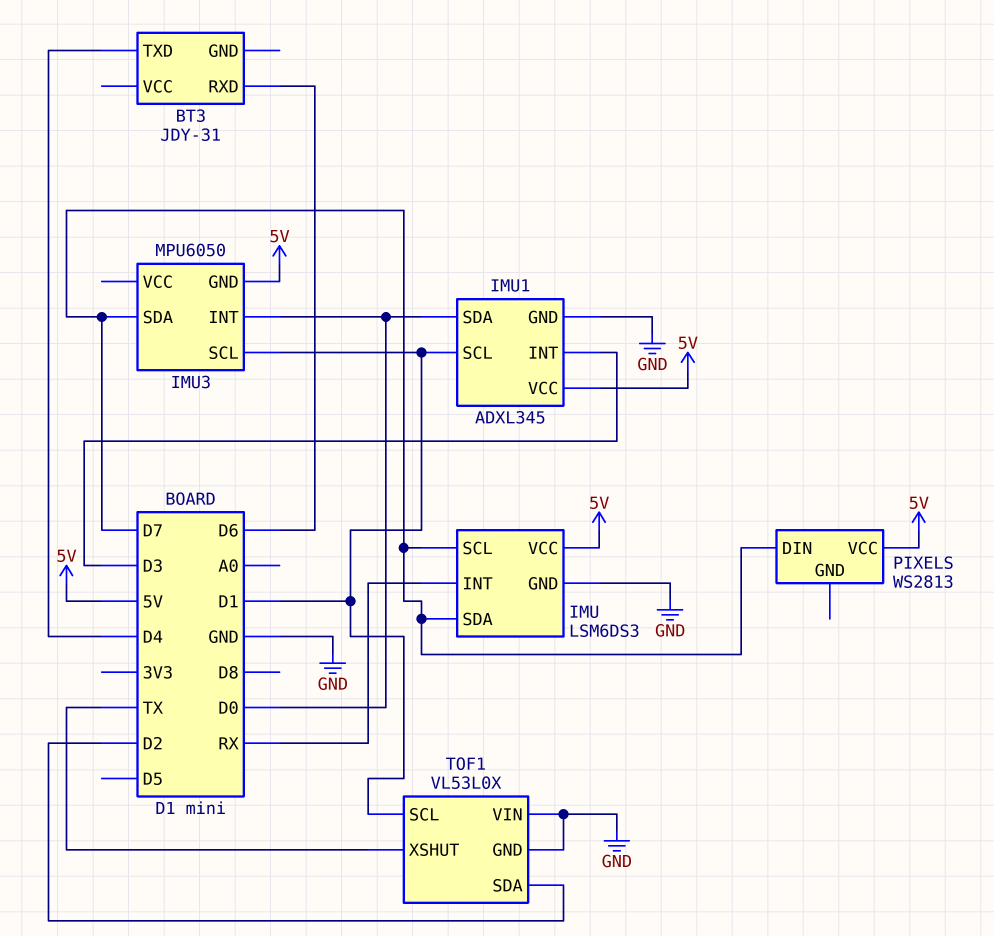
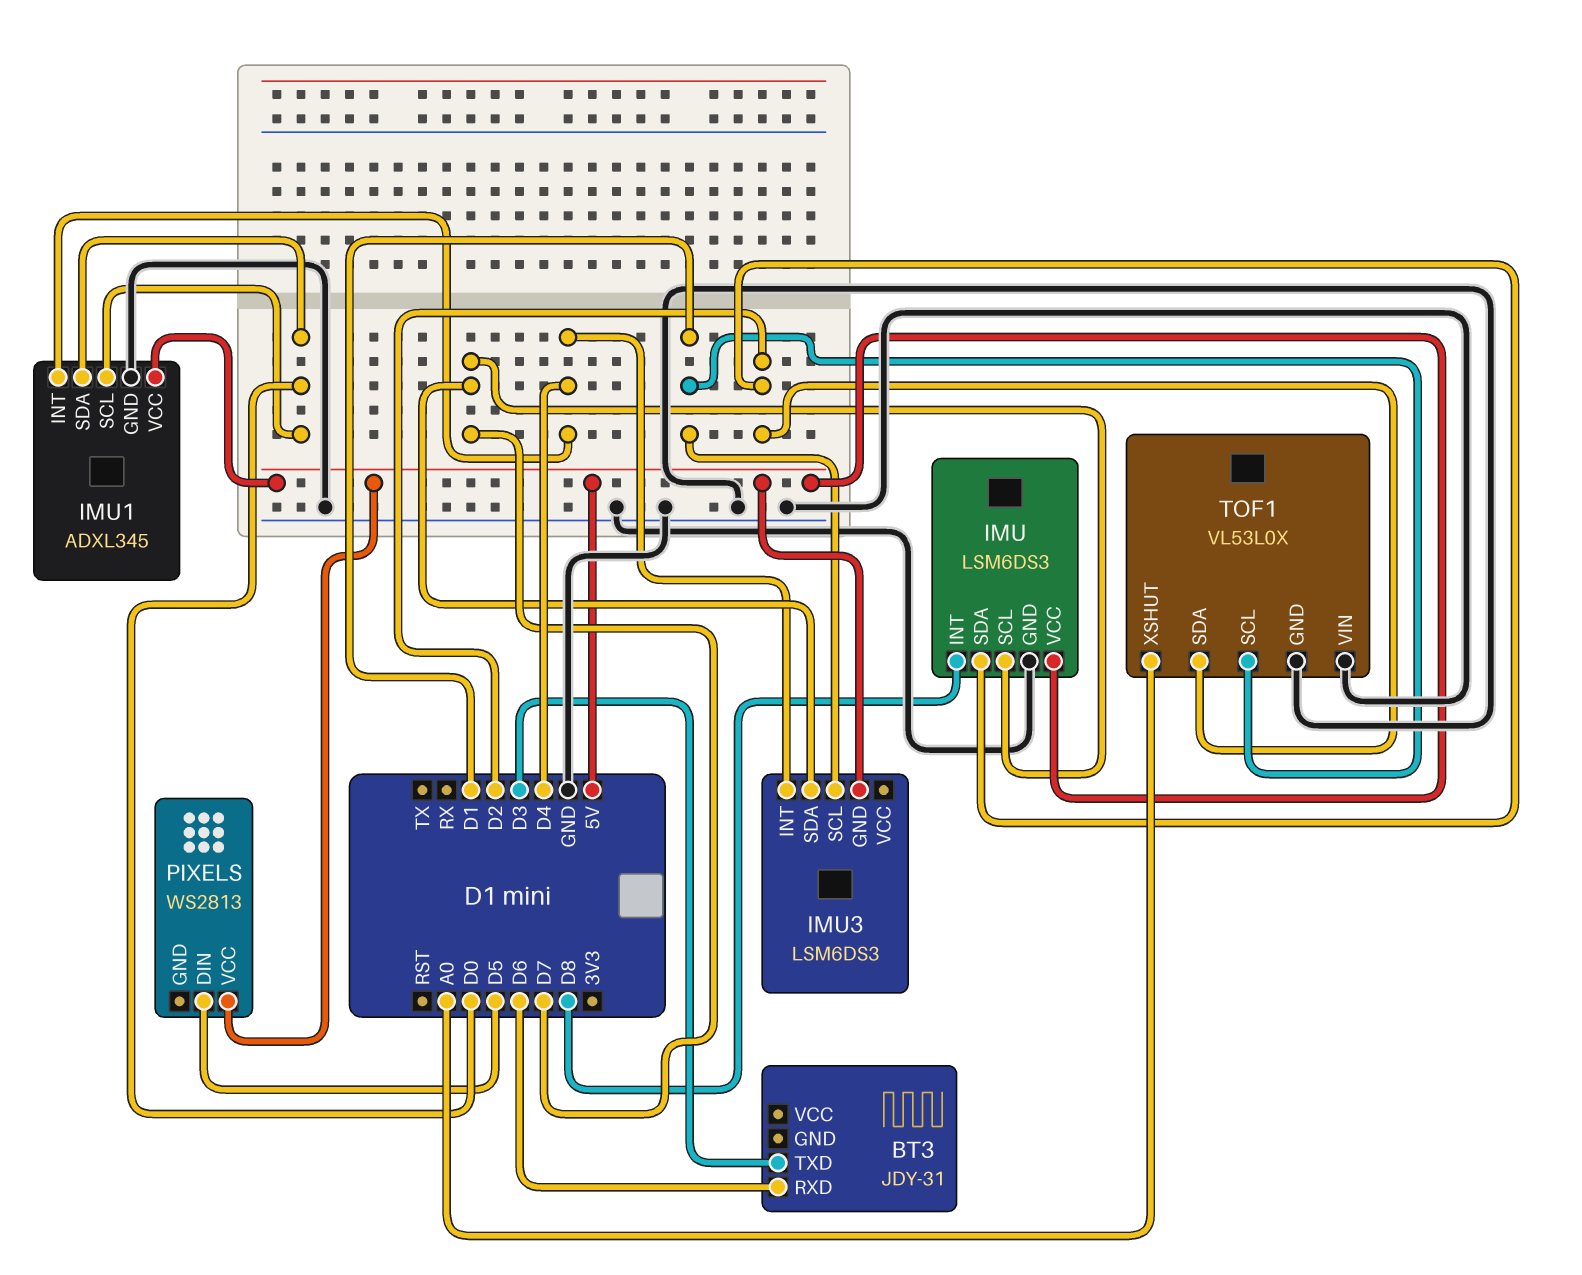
BT3 pin TXD: D4 -> D3
IMU pin INT: RX -> D8
IMU pin SDA: D7 -> D2
IMU1 pin INT: D3 -> D4
IMU1 pin SCL: D1 -> D0
IMU3: MPU6050 -> LSM6DS3
IMU3 pin INT: D0 -> D4
PIXELS pin DIN: D7 -> D5
TOF1 pin XSHUT: TX -> A0

